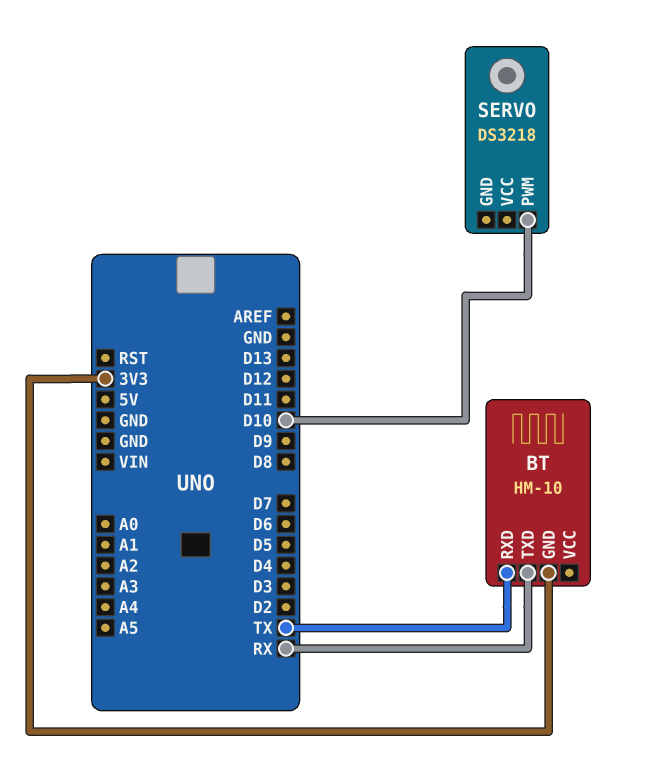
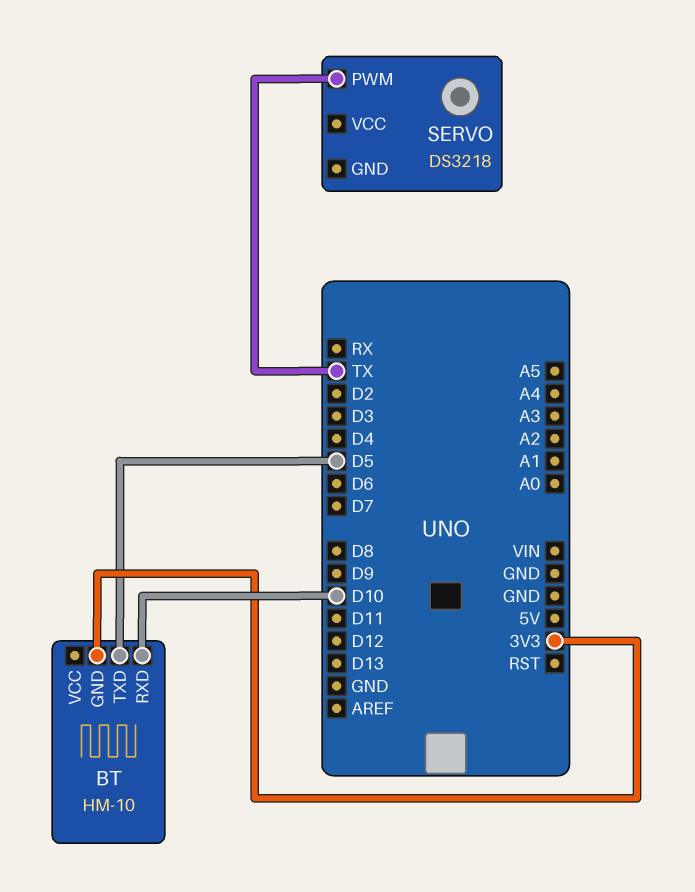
BT pin RXD: TX -> D10
BT pin TXD: RX -> D5
SERVO pin PWM: D10 -> TX

